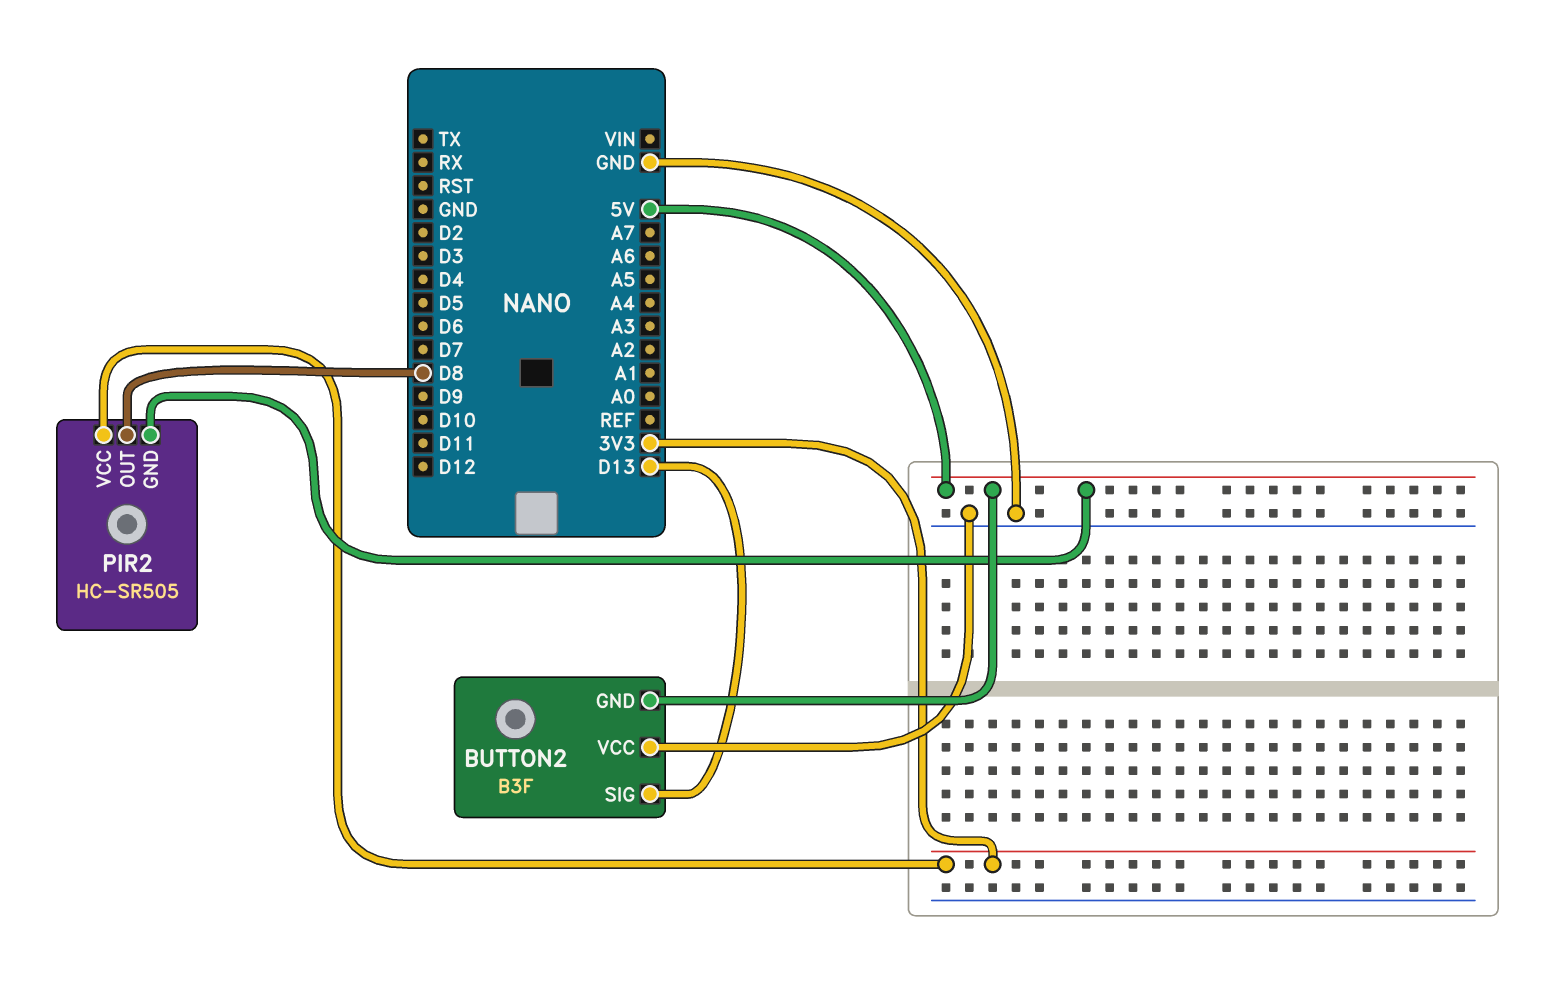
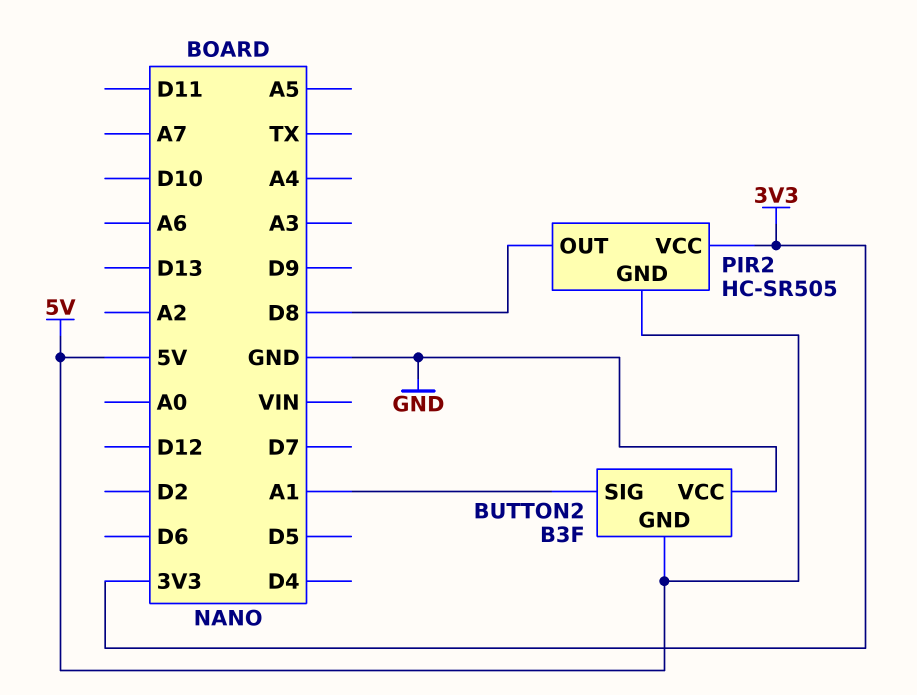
BUTTON2 pin SIG: D13 -> A1

